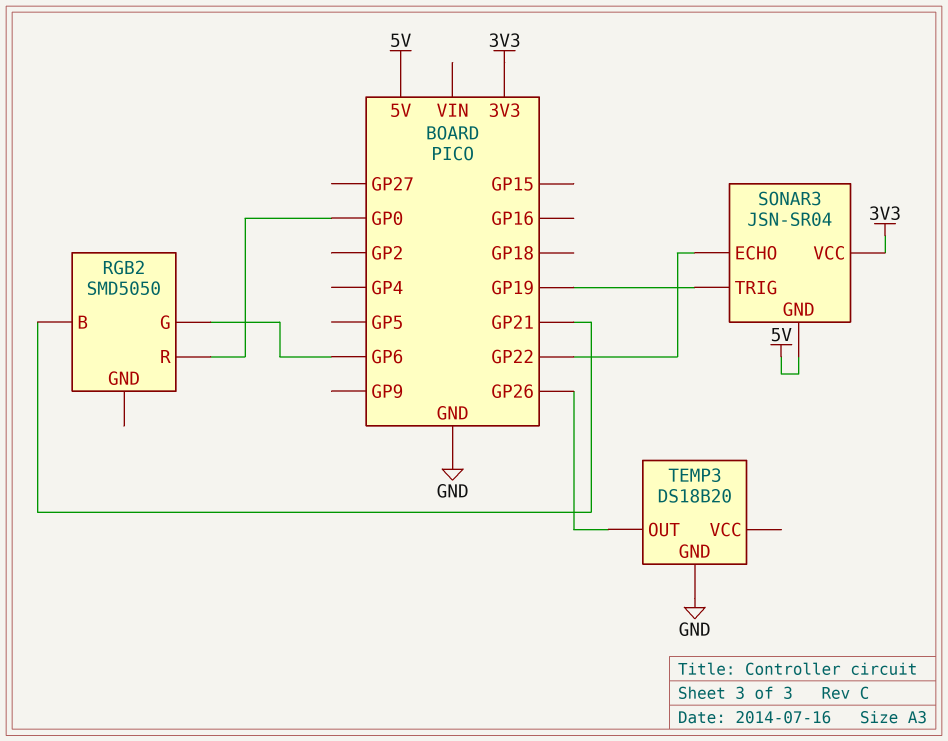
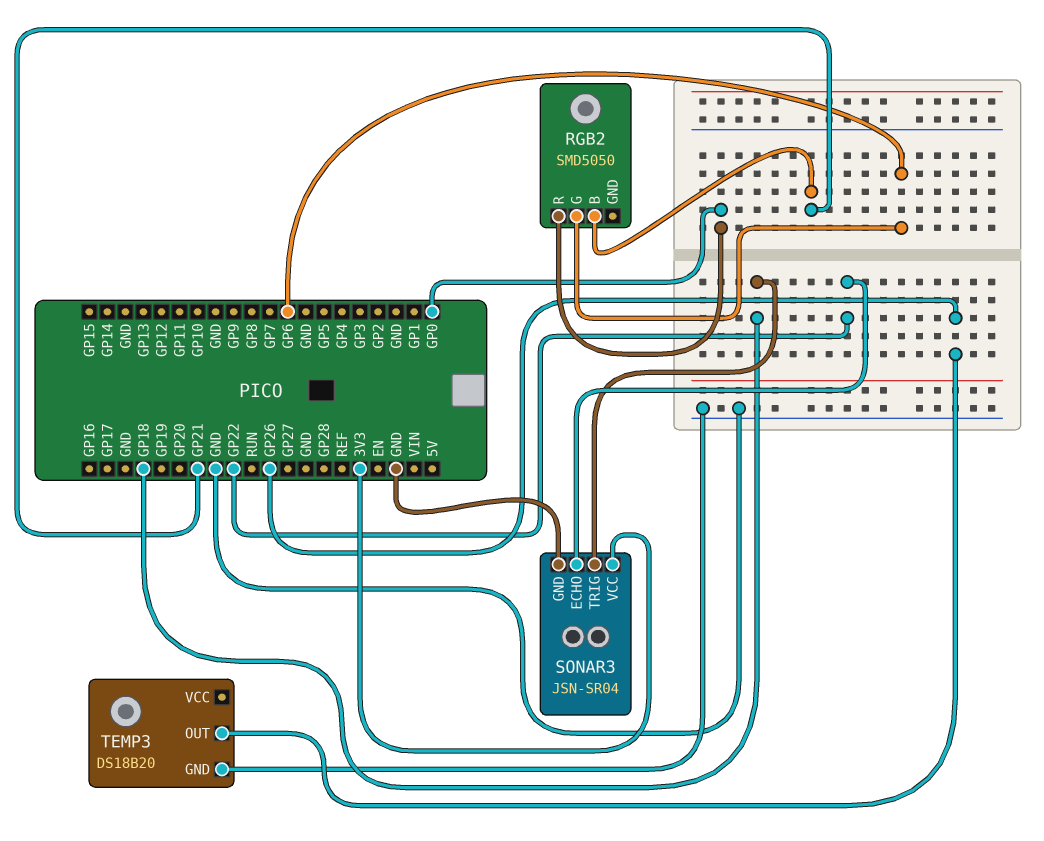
SONAR3 pin GND: 5V -> GND
SONAR3 pin TRIG: GP19 -> GP18

